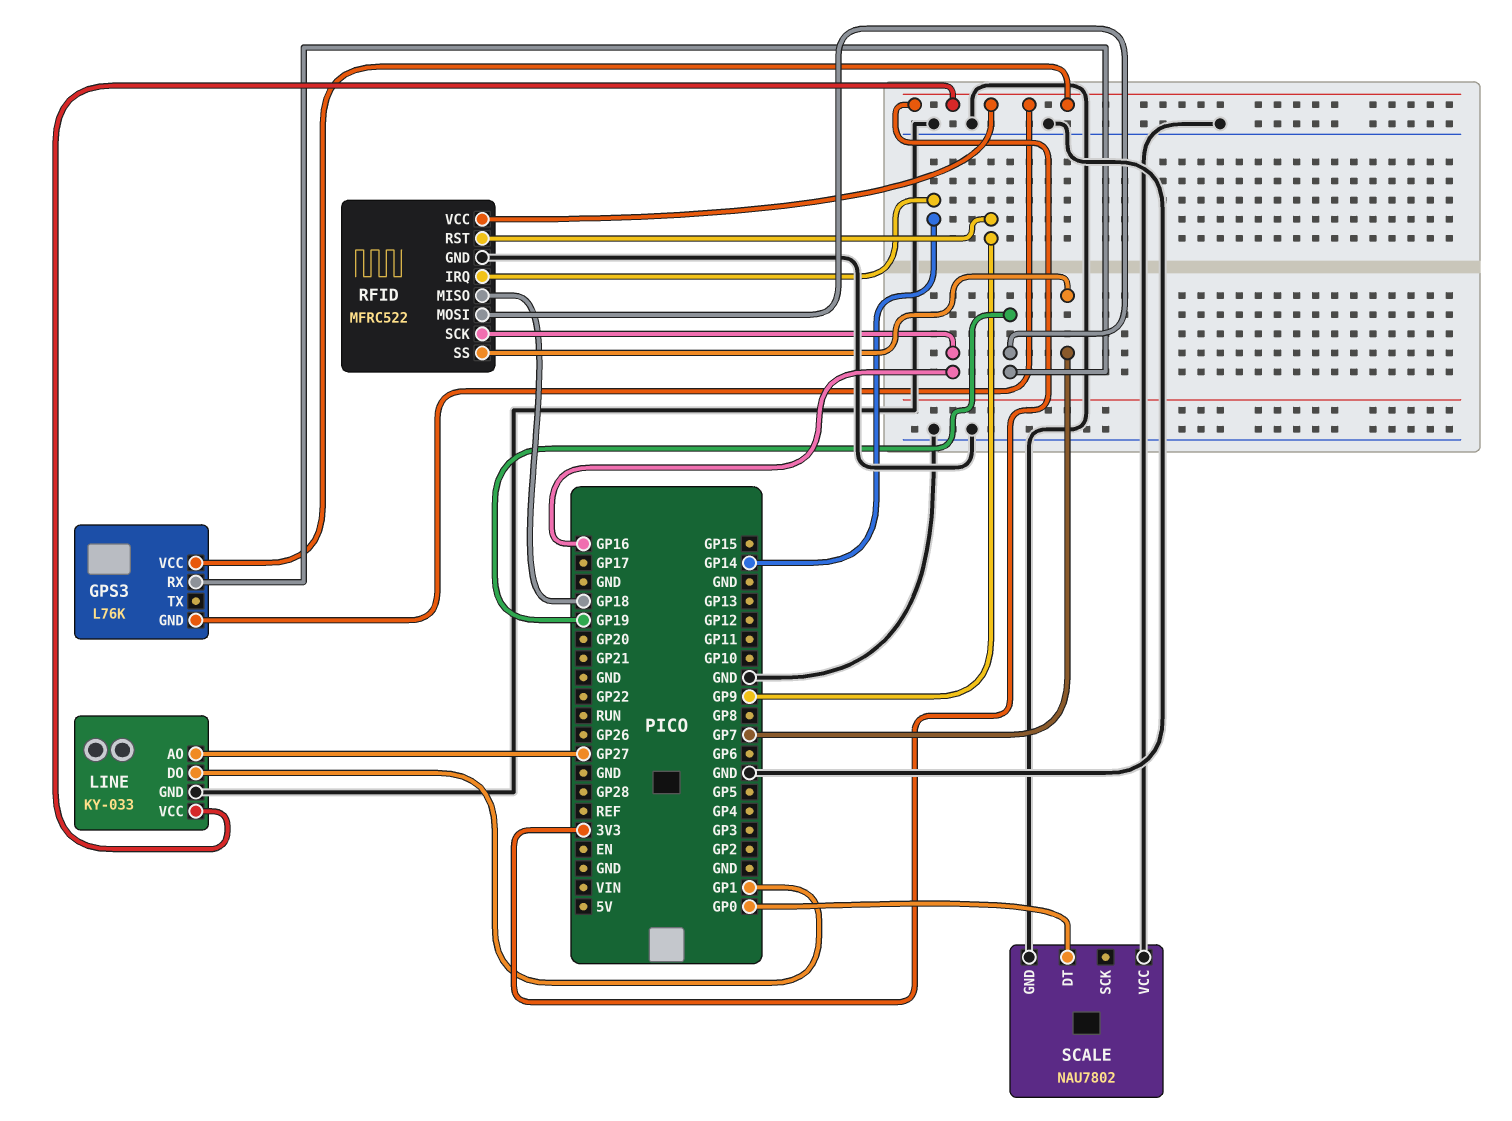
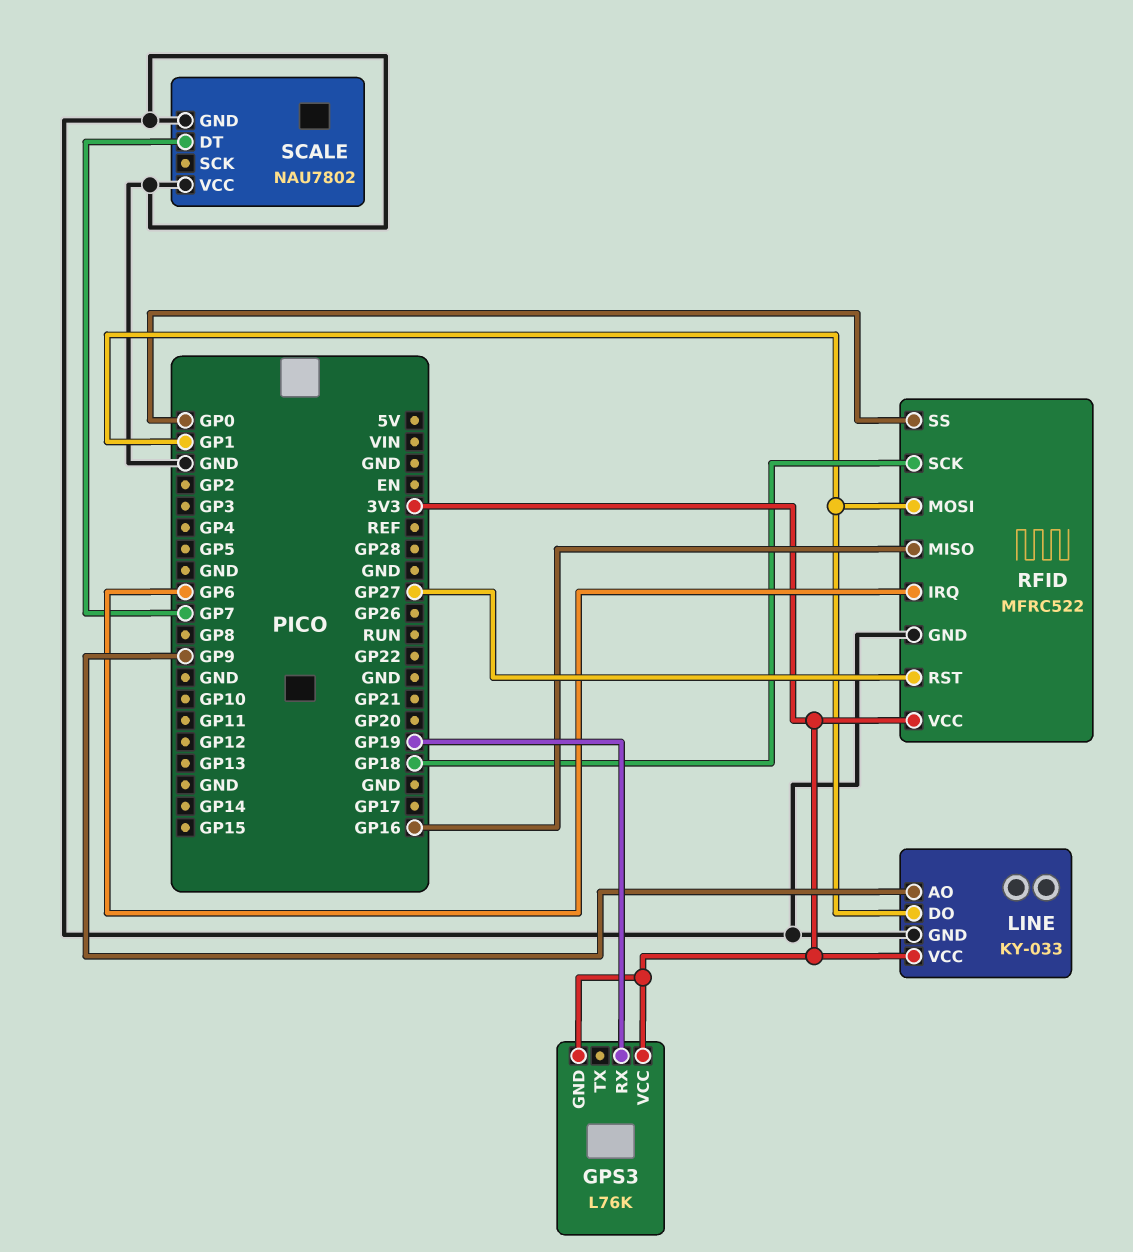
LINE pin AO: GP27 -> GP9
RFID pin IRQ: GP14 -> GP6
RFID pin MISO: GP18 -> GP16
RFID pin MOSI: GP19 -> GP1
RFID pin RST: GP9 -> GP27
RFID pin SCK: GP16 -> GP18
RFID pin SS: GP7 -> GP0
SCALE pin DT: GP0 -> GP7

